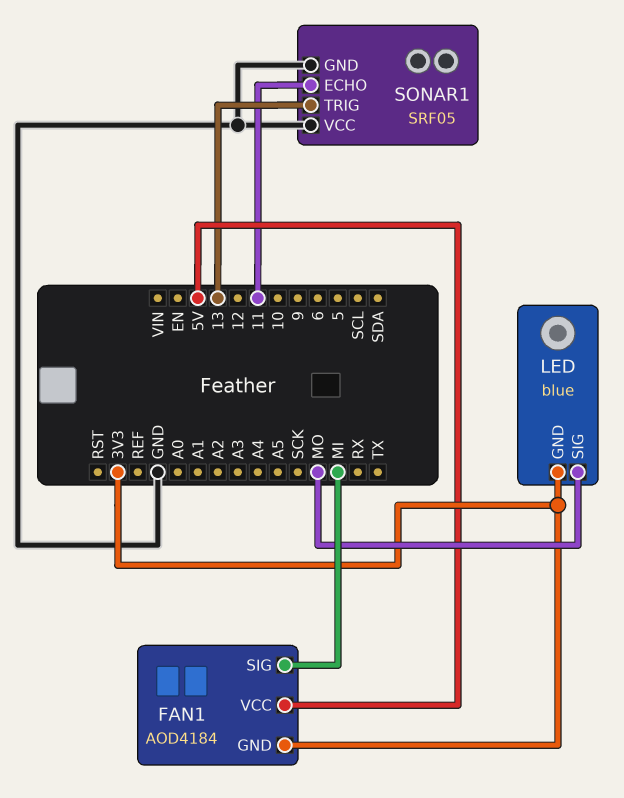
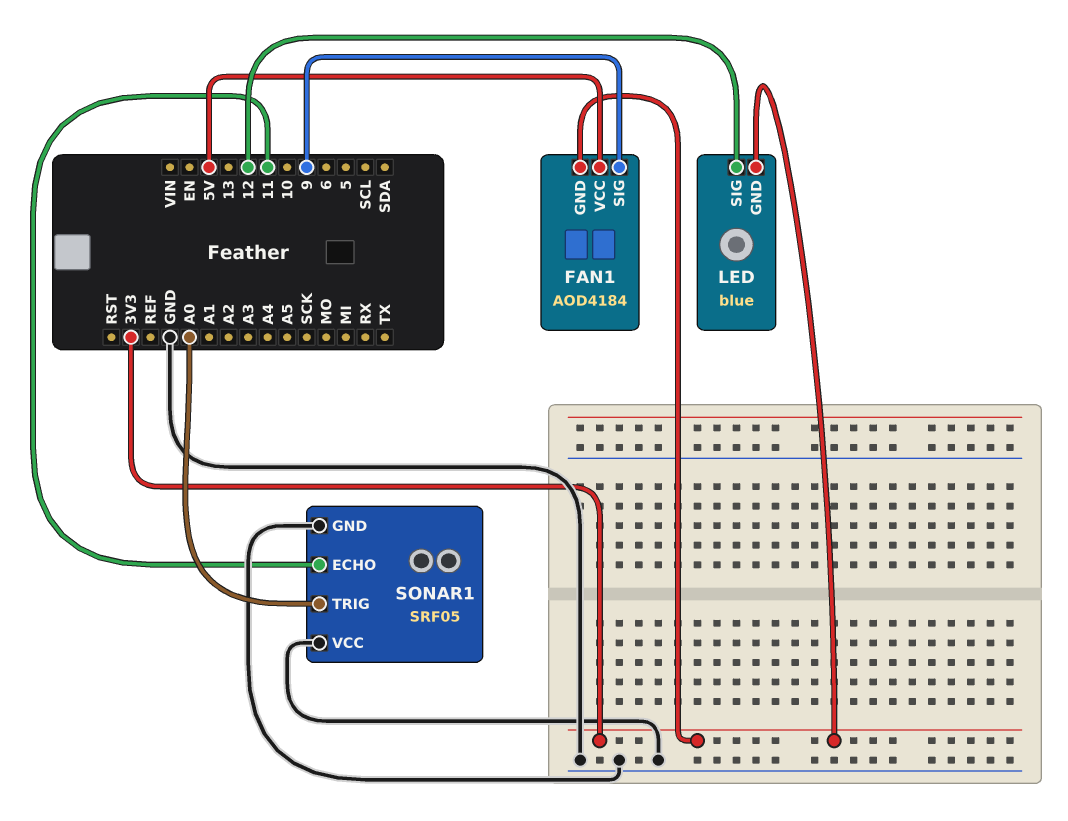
FAN1 pin SIG: MI -> 9
LED pin SIG: MO -> 12
SONAR1 pin TRIG: 13 -> A0

